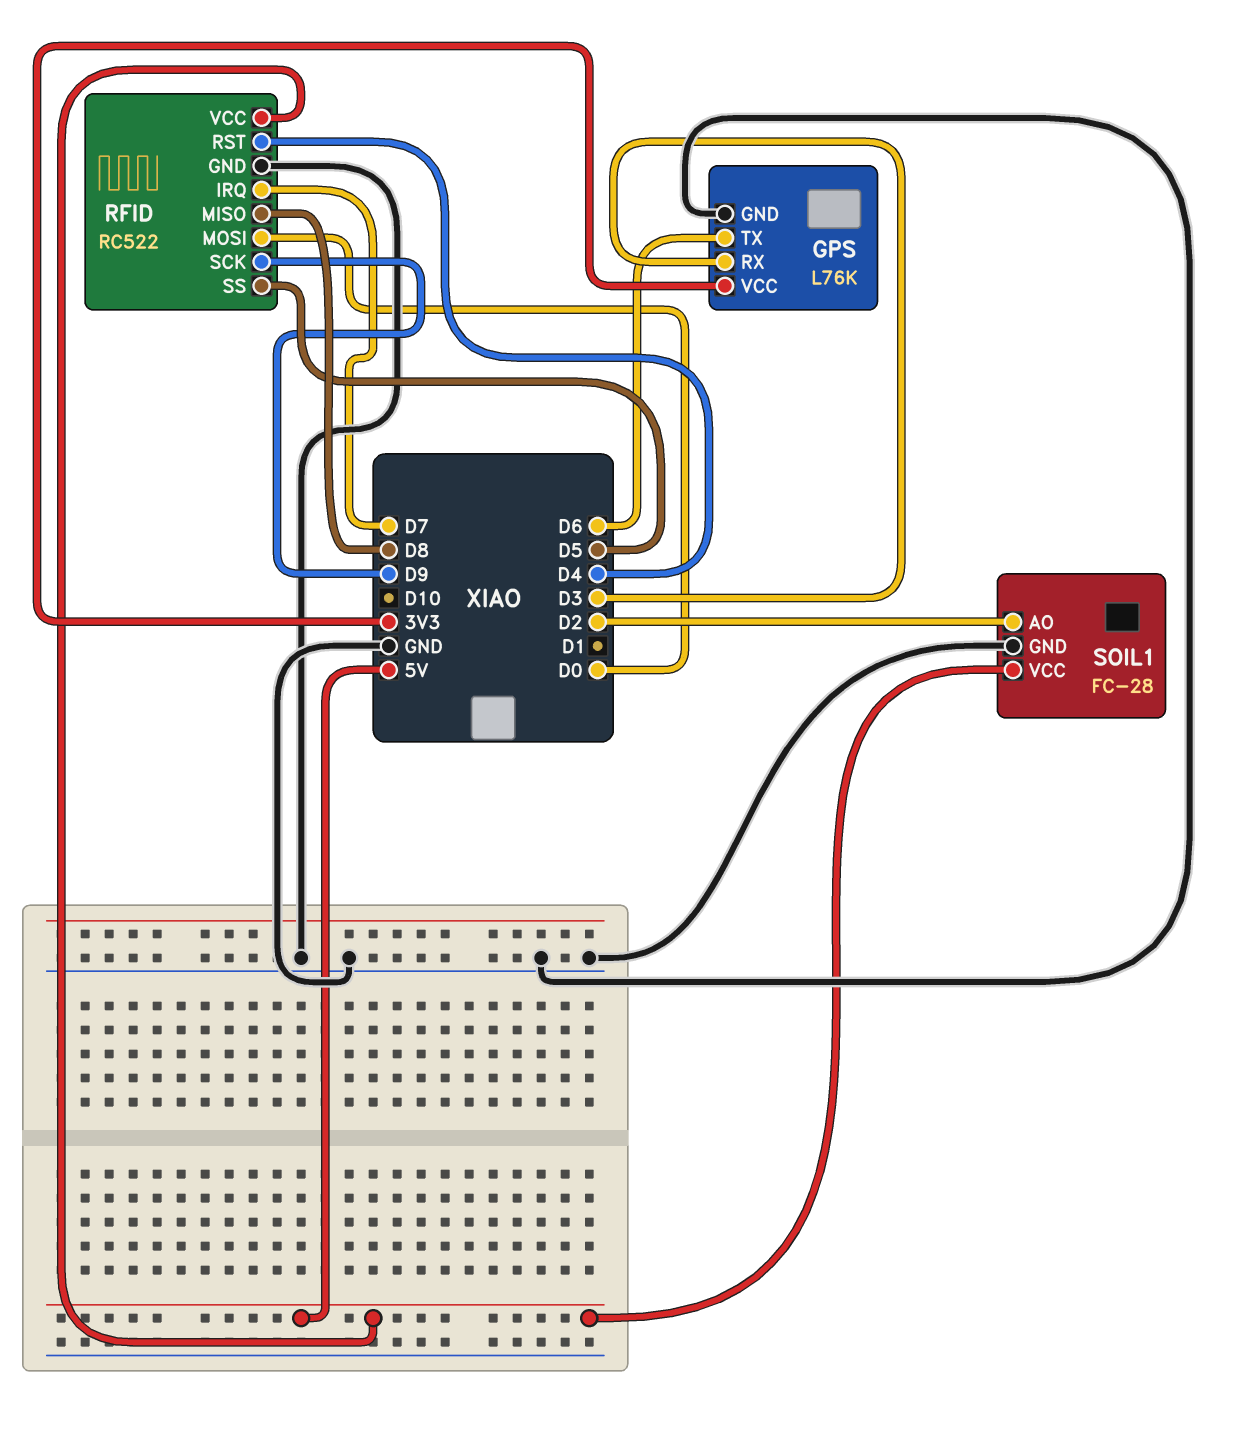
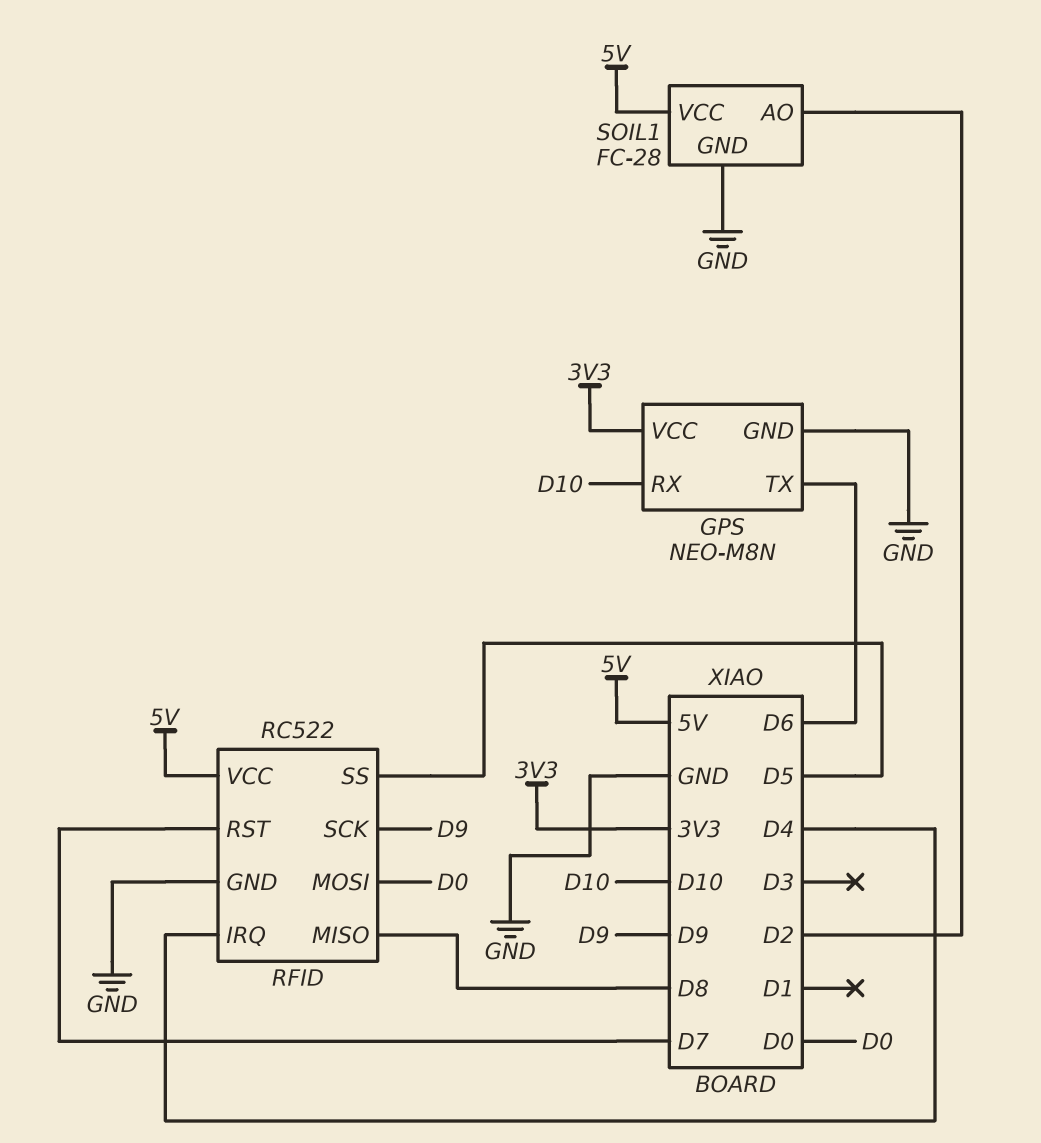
GPS: L76K -> NEO-M8N
GPS pin RX: D3 -> D10
RFID pin IRQ: D7 -> D4
RFID pin RST: D4 -> D7

